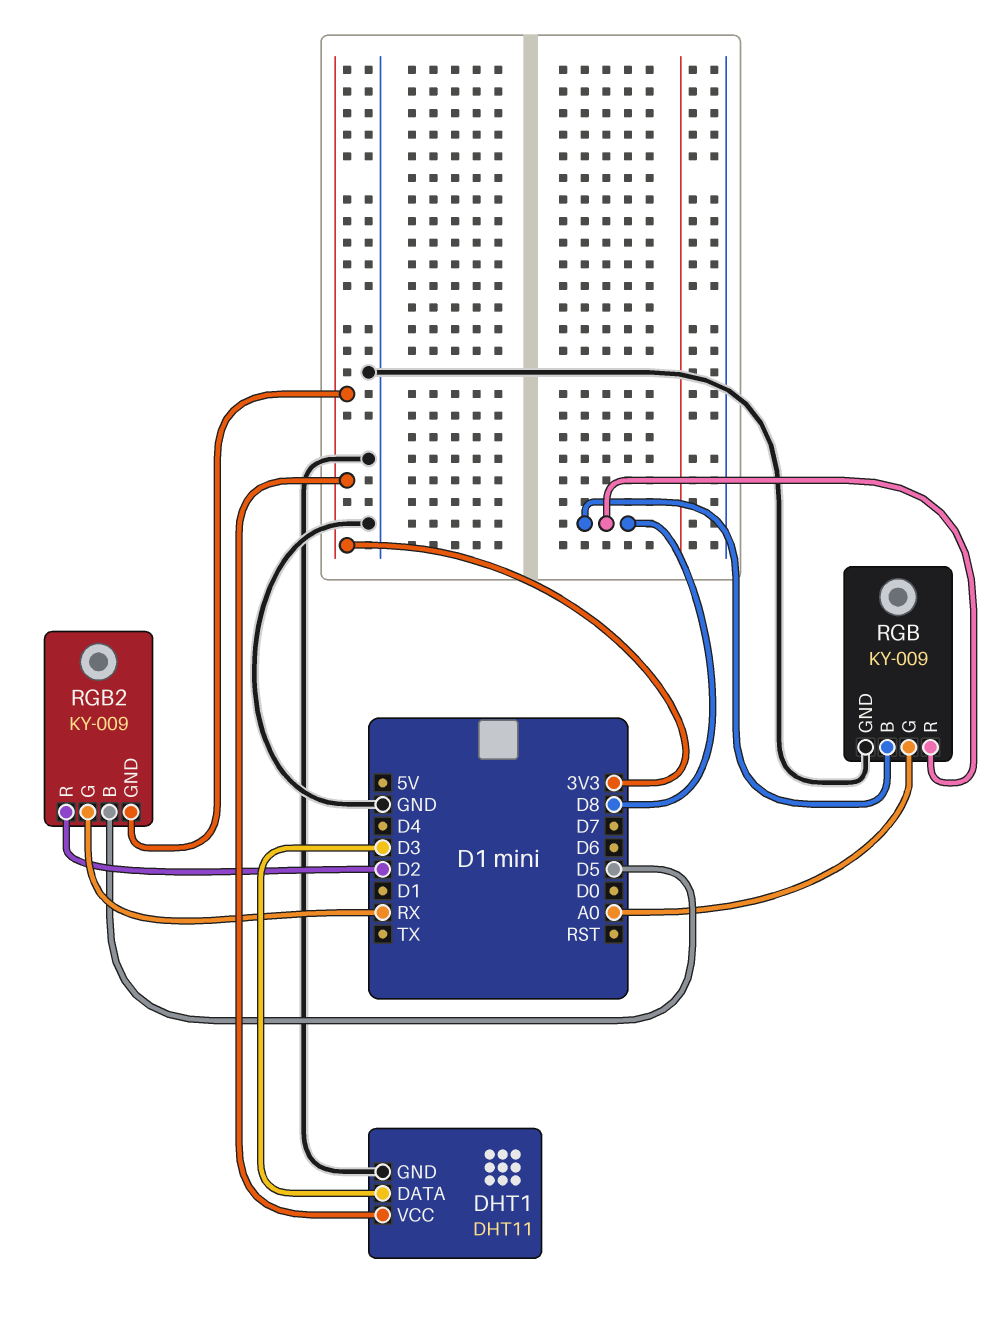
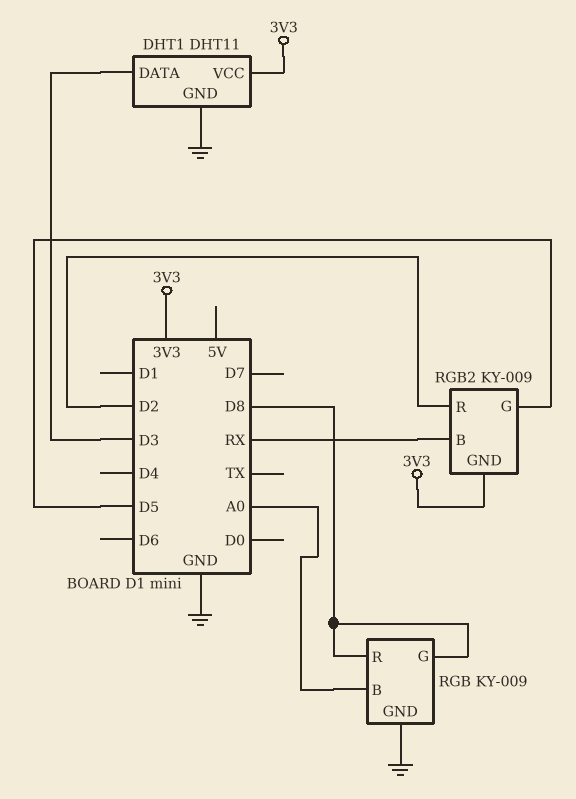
RGB pin B: D8 -> A0
RGB pin G: A0 -> D8
RGB2 pin B: D5 -> RX
RGB2 pin G: RX -> D5

